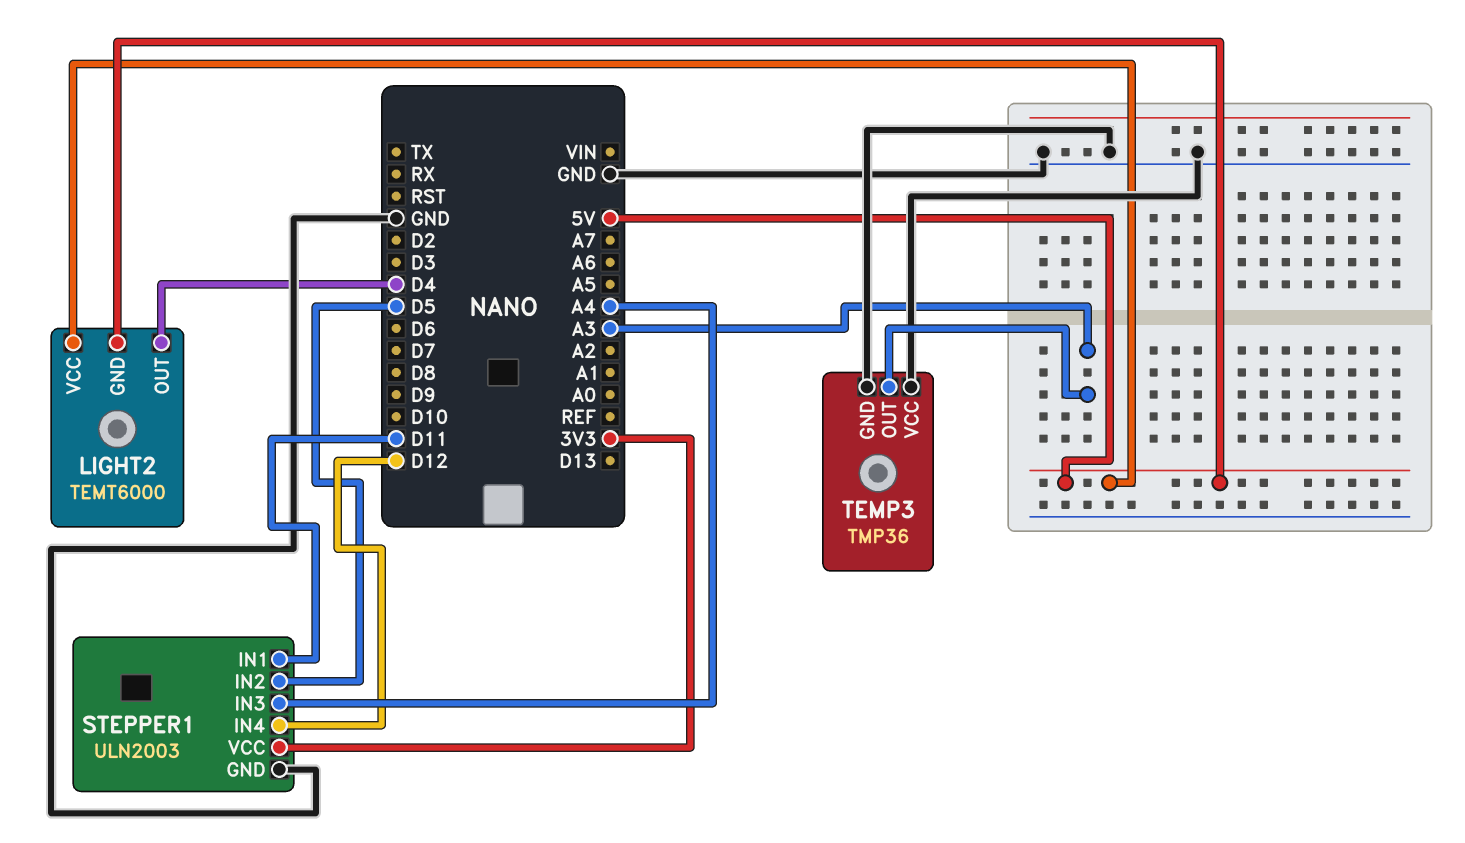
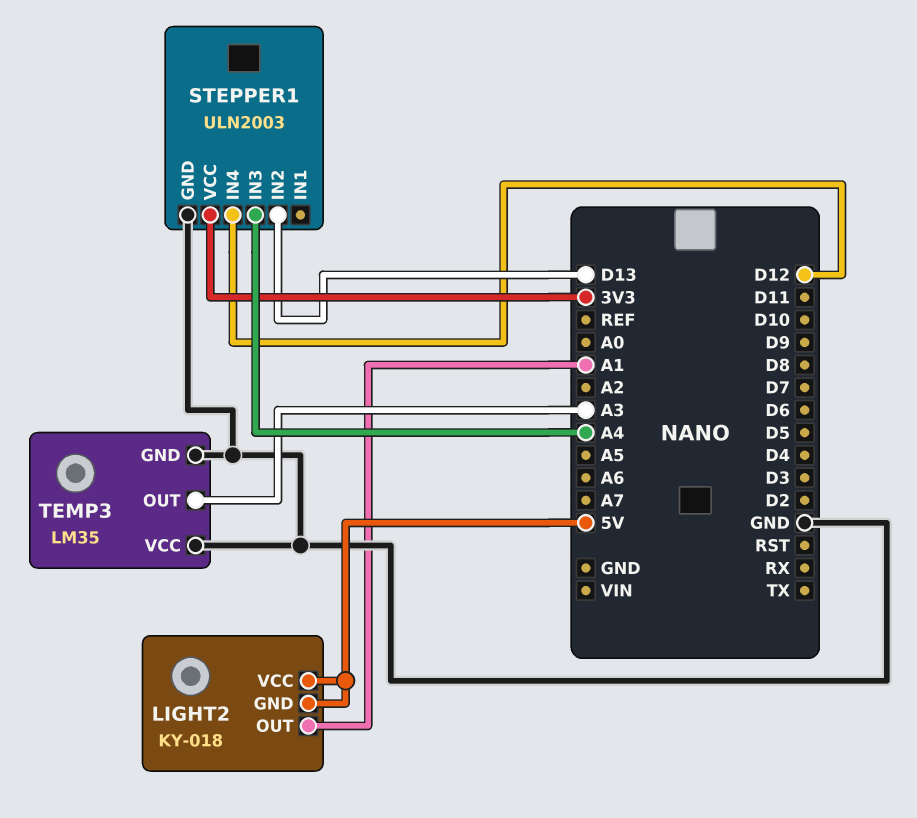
LIGHT2: TEMT6000 -> KY-018
LIGHT2 pin OUT: D4 -> A1
STEPPER1 pin IN1: D11 -> none
STEPPER1 pin IN2: D5 -> D13
TEMP3: TMP36 -> LM35

